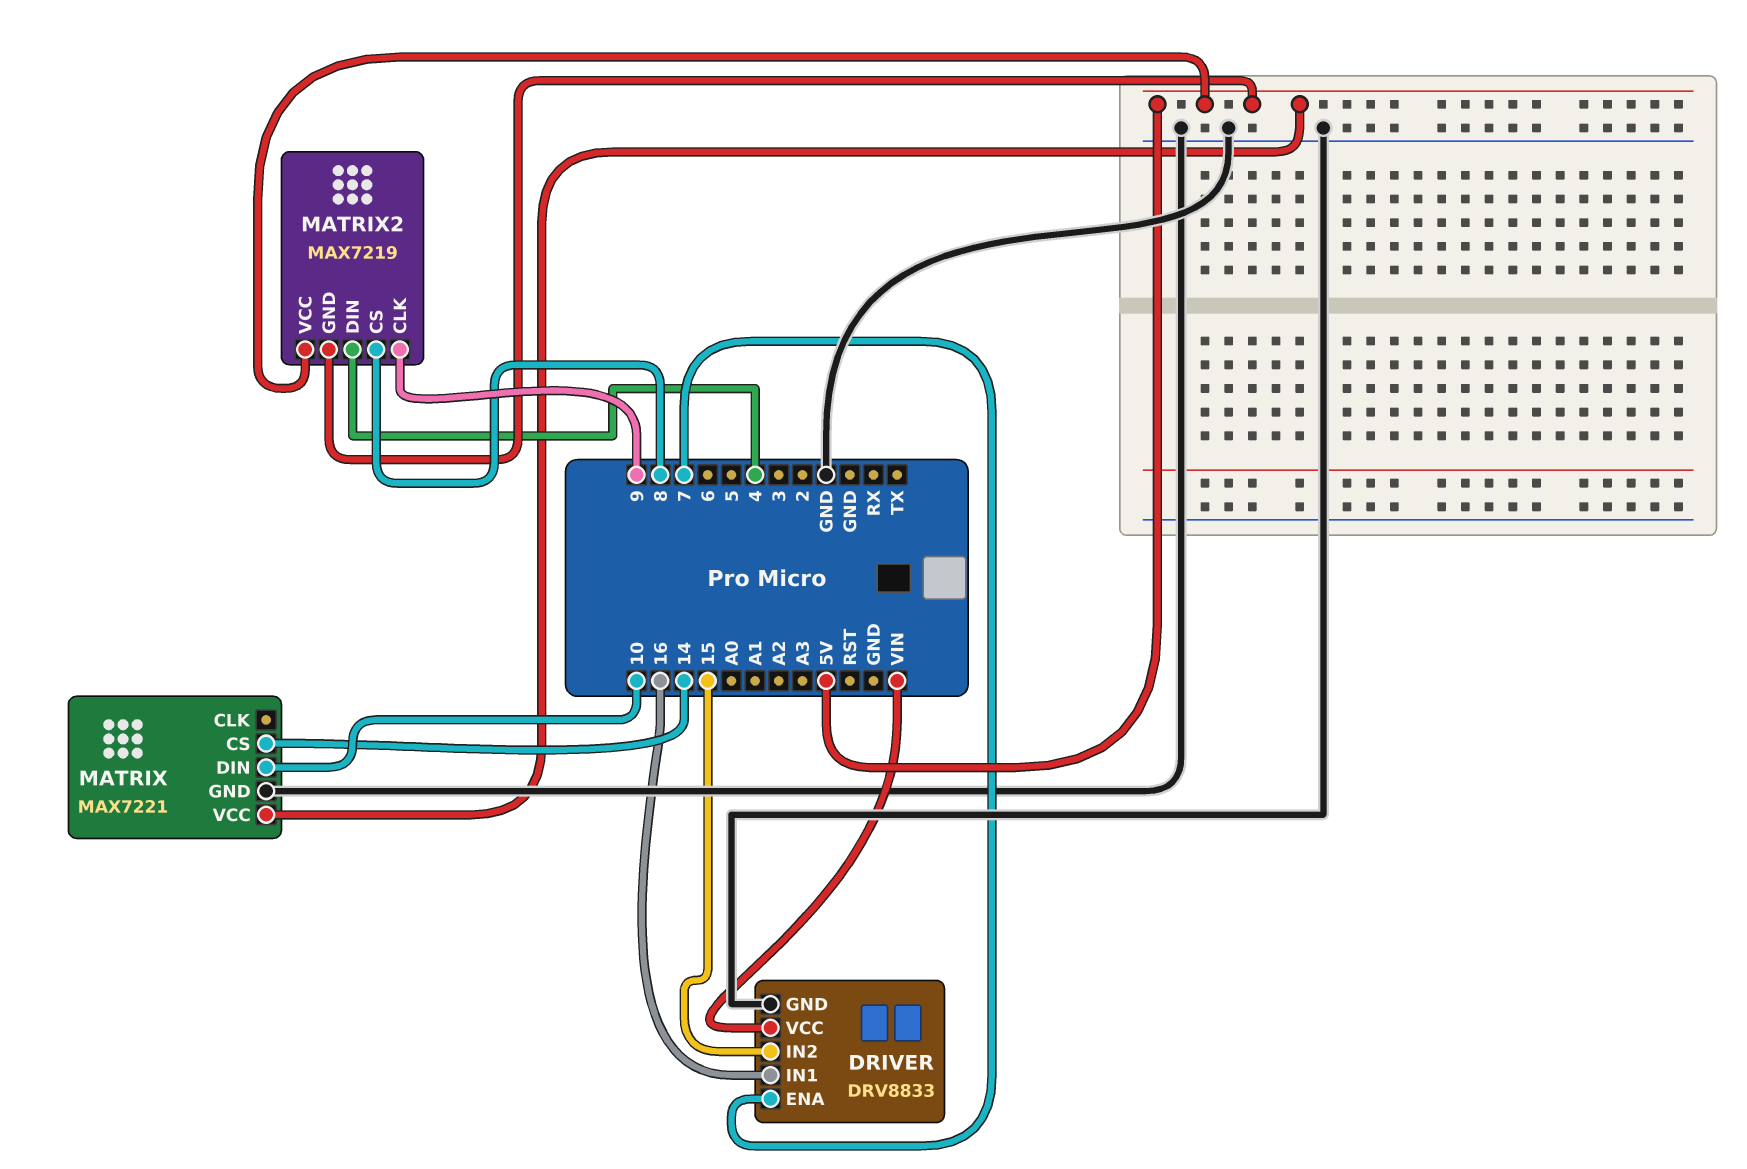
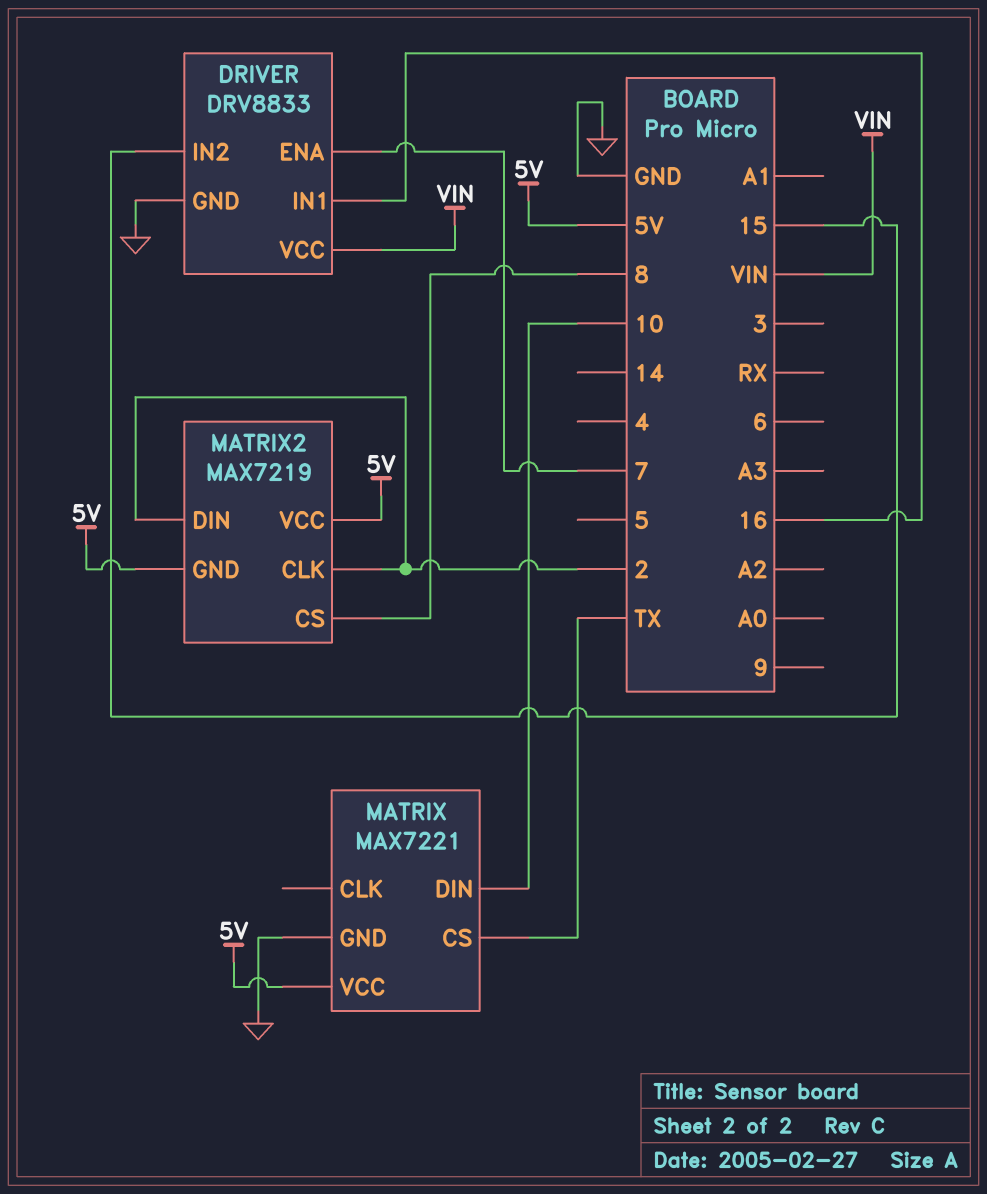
MATRIX pin CS: 14 -> TX
MATRIX2 pin CLK: 9 -> 2
MATRIX2 pin DIN: 4 -> 2

